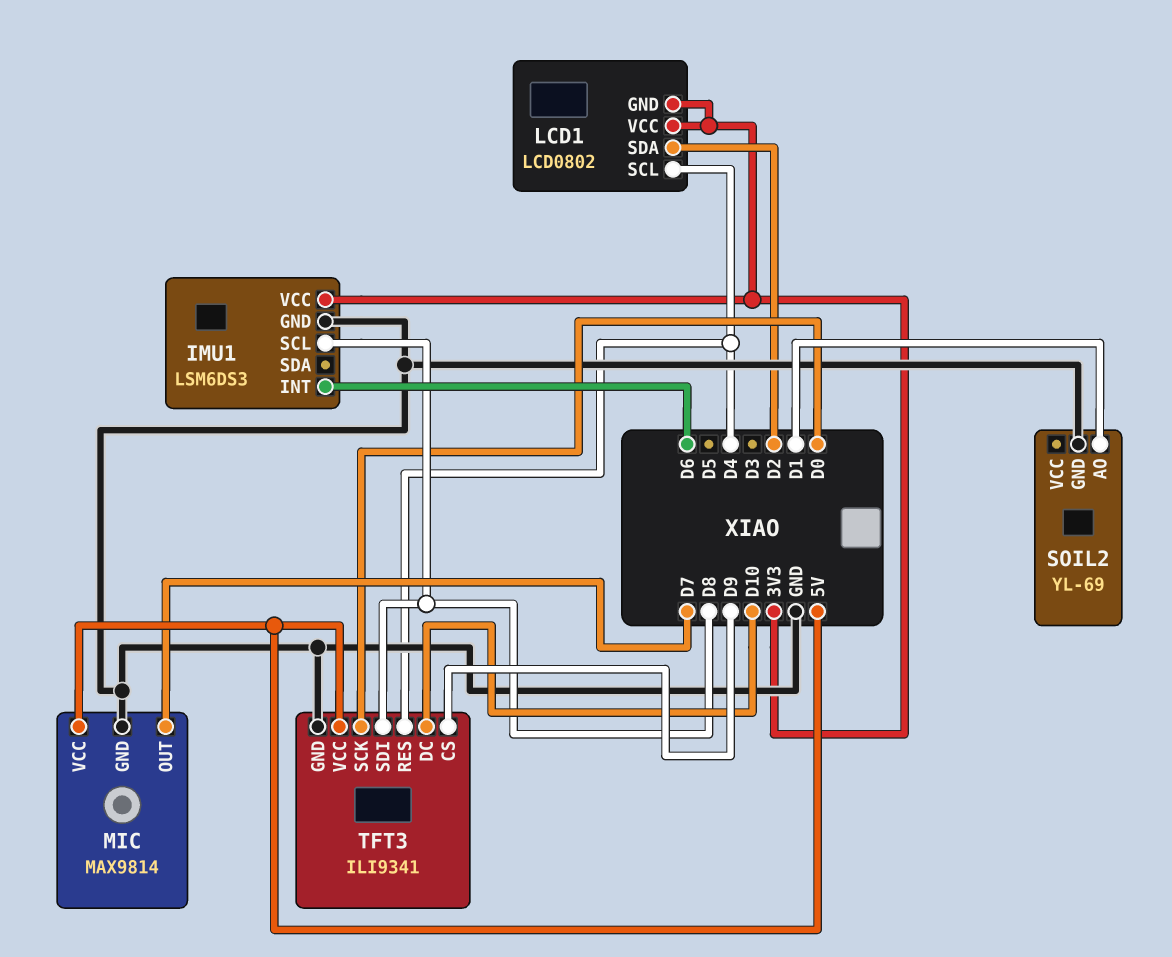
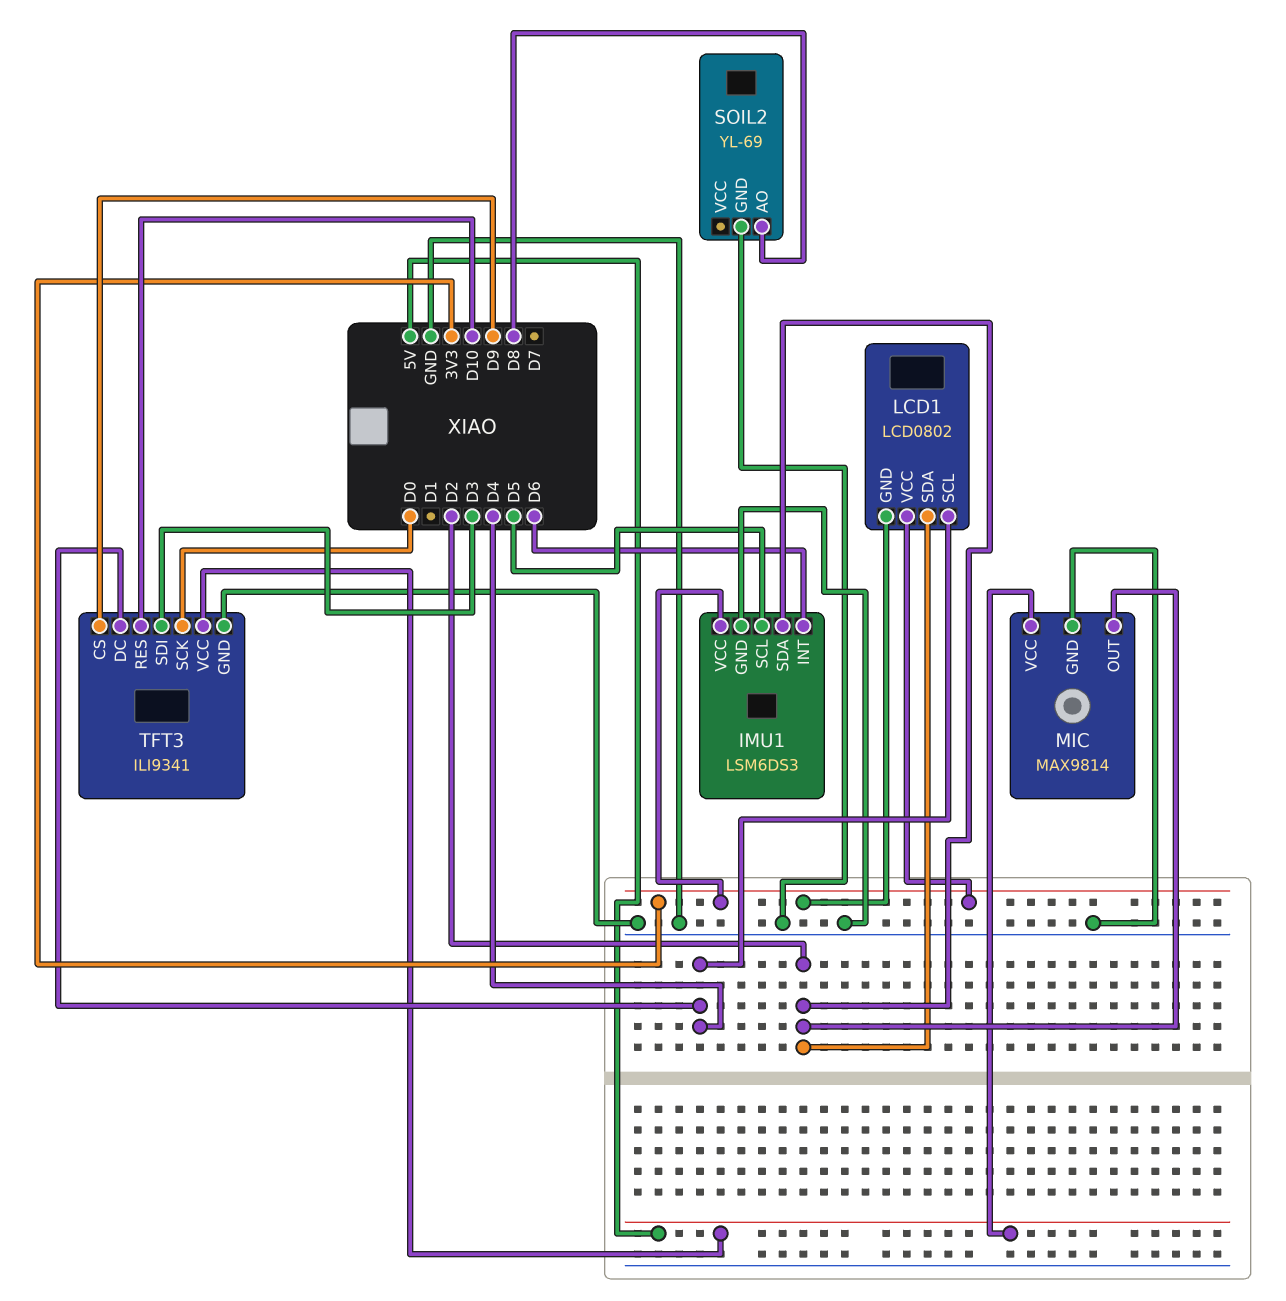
IMU1 pin SCL: D8 -> D5
IMU1 pin SDA: none -> D2
MIC pin OUT: D7 -> D2
SOIL2 pin AO: D1 -> D8
TFT3 pin DC: D10 -> D4
TFT3 pin RES: D4 -> D10
TFT3 pin SDI: D8 -> D3

